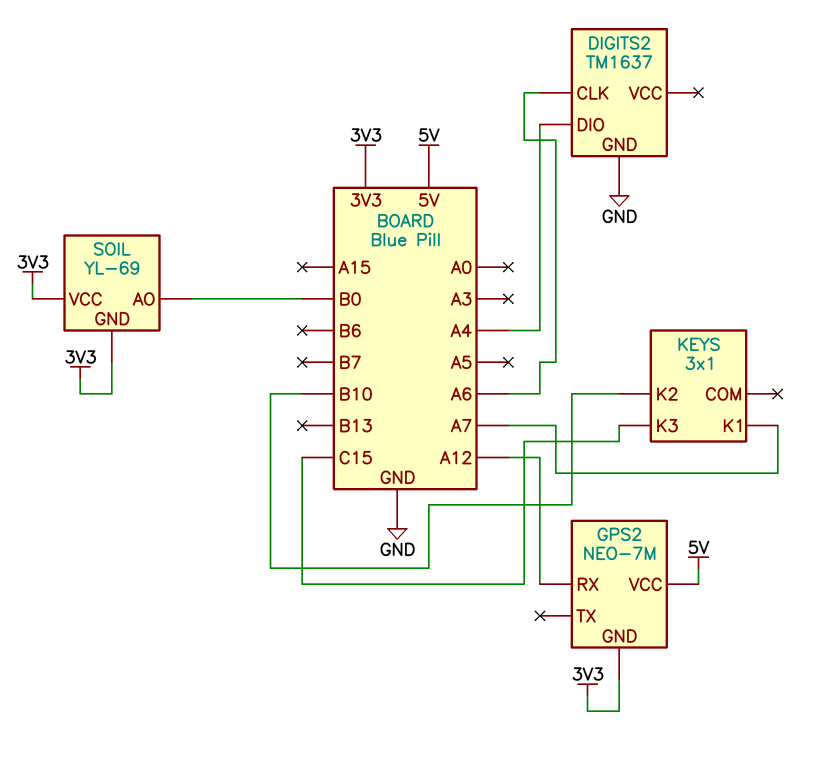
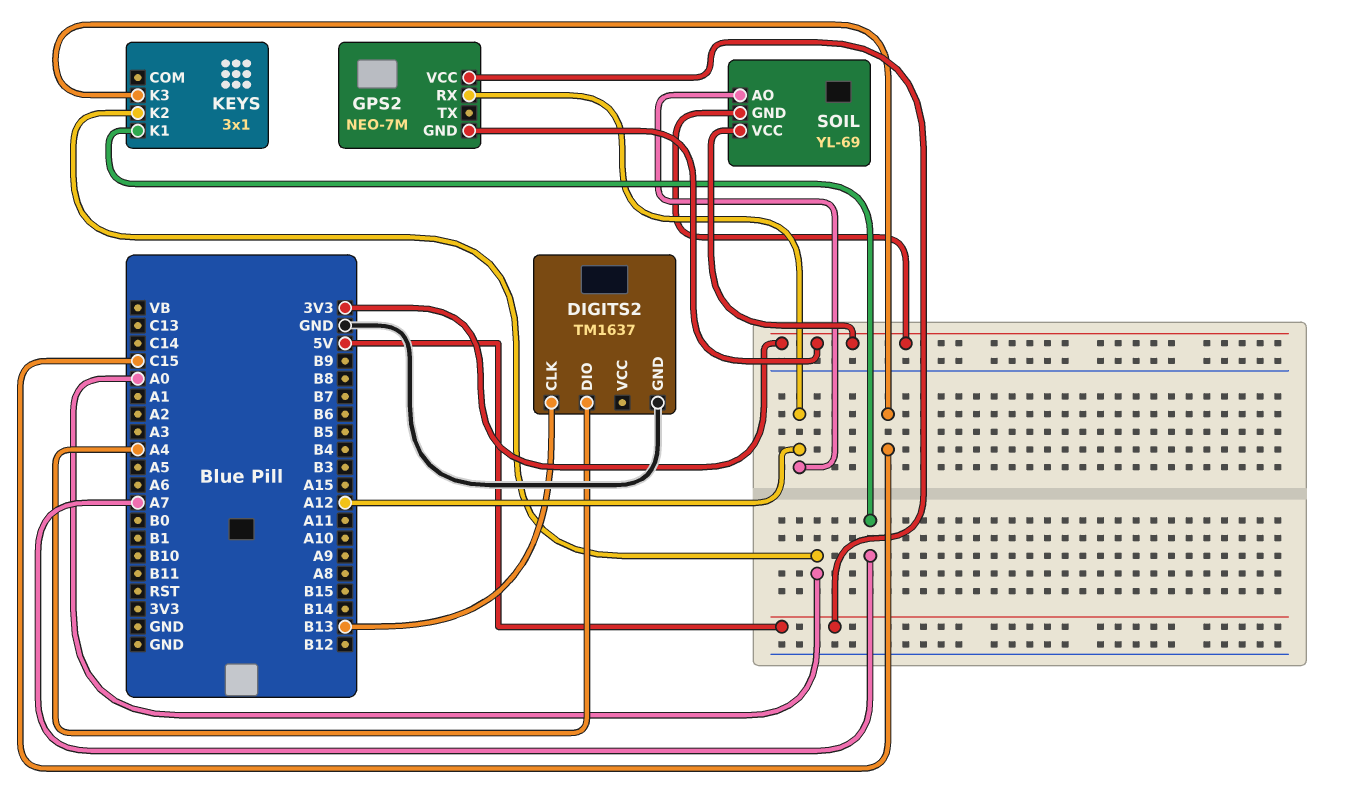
DIGITS2 pin CLK: A6 -> B13
KEYS pin K2: B10 -> A0
SOIL pin AO: B0 -> A12

